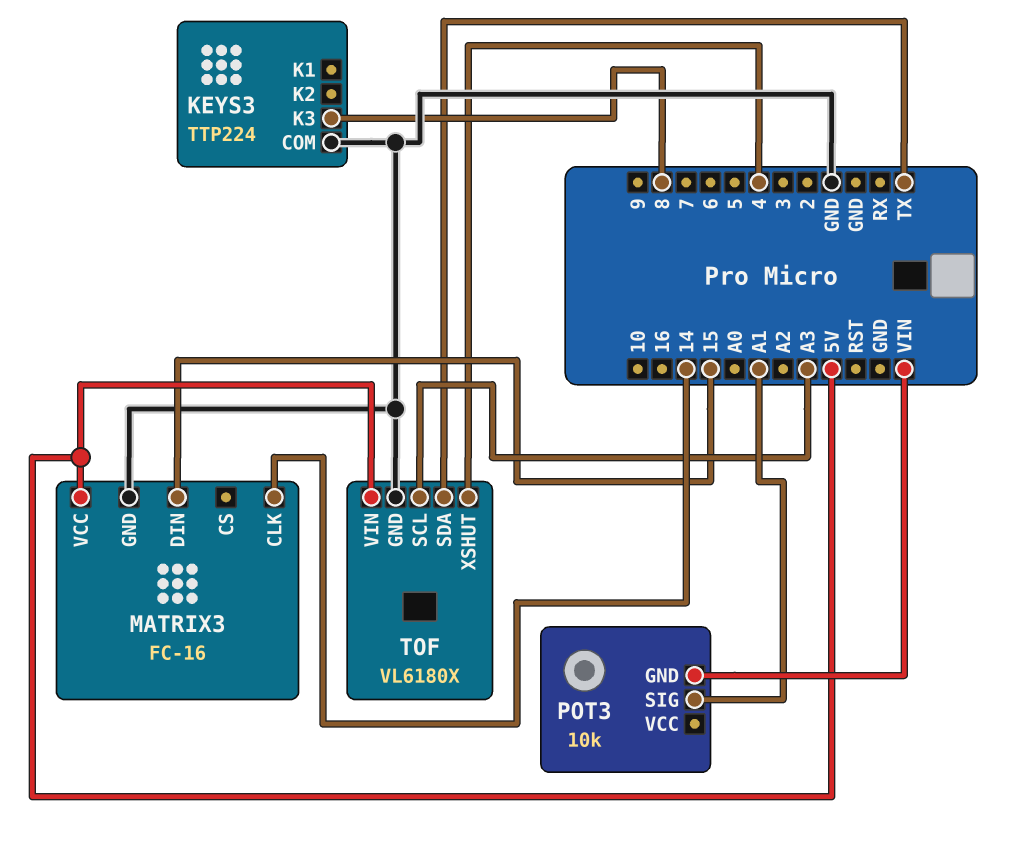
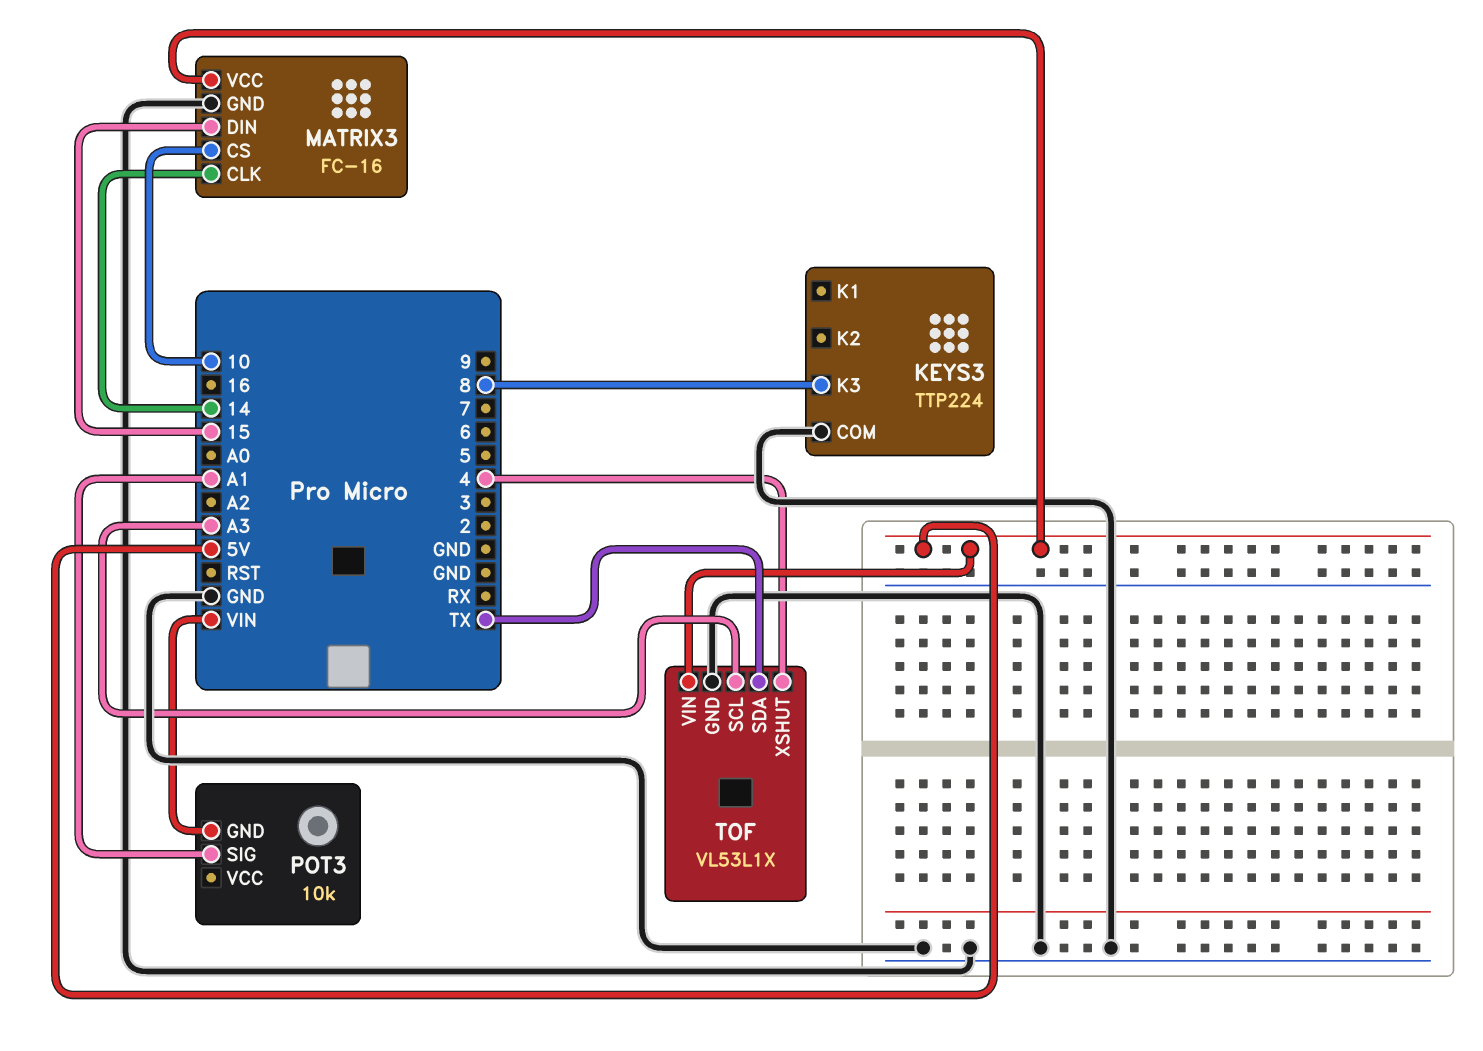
MATRIX3 pin CS: none -> 10
TOF: VL6180X -> VL53L1X

